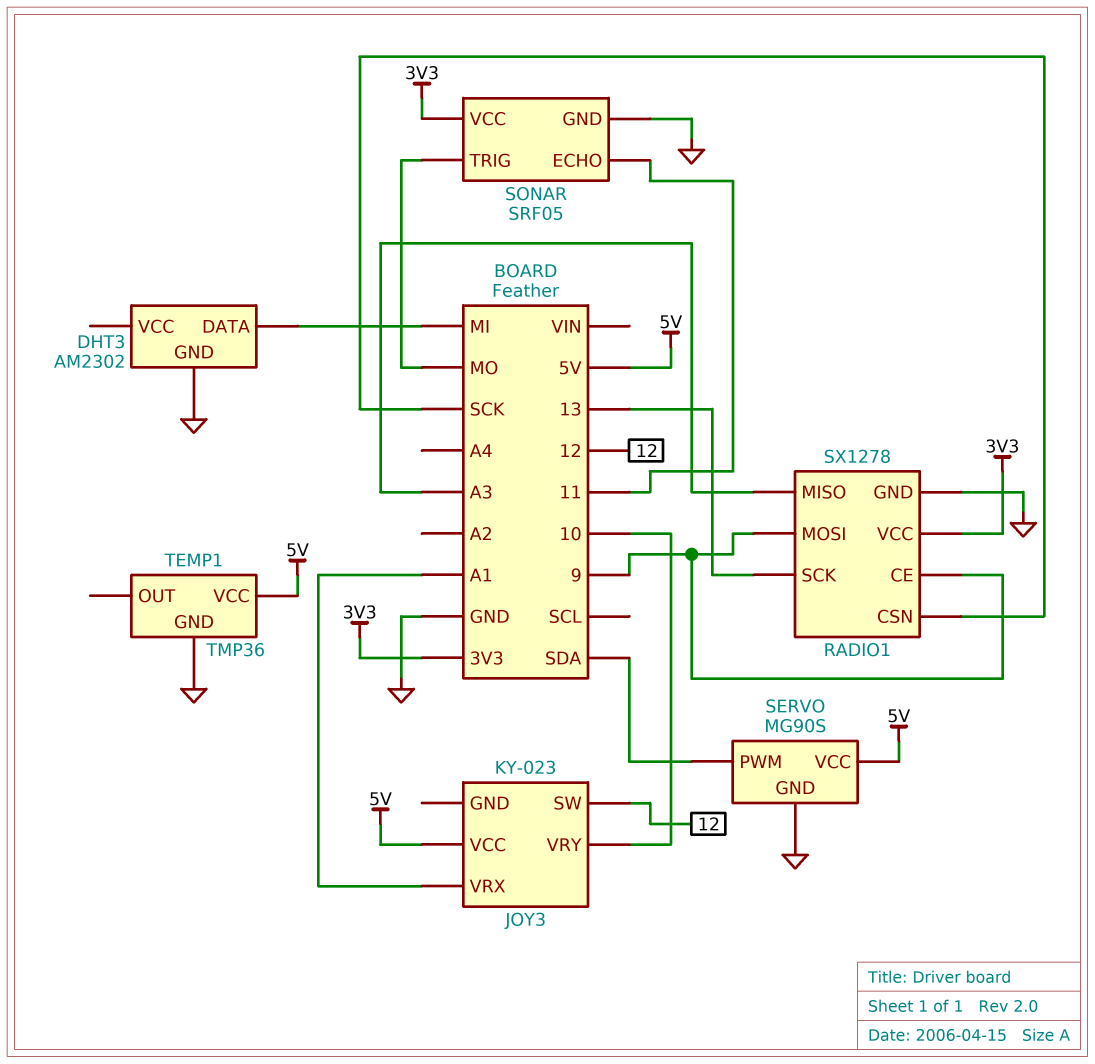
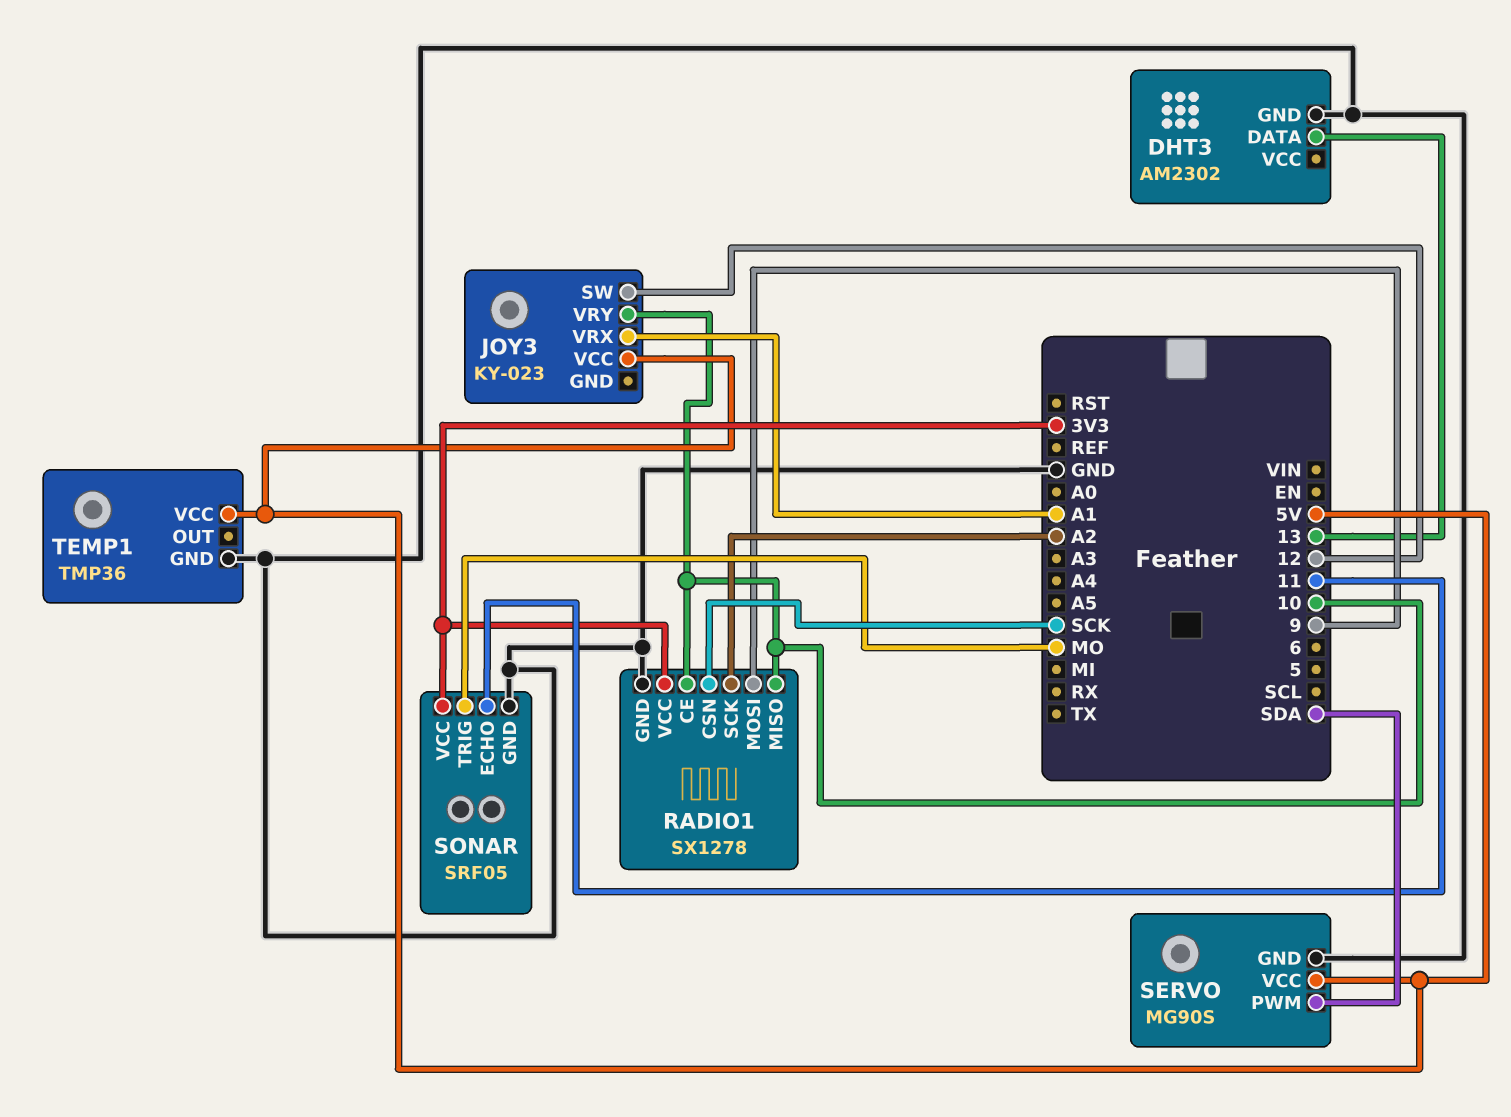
DHT3 pin DATA: MI -> 13
RADIO1 pin CE: 9 -> 10
RADIO1 pin MISO: A3 -> 10
RADIO1 pin SCK: 13 -> A2

